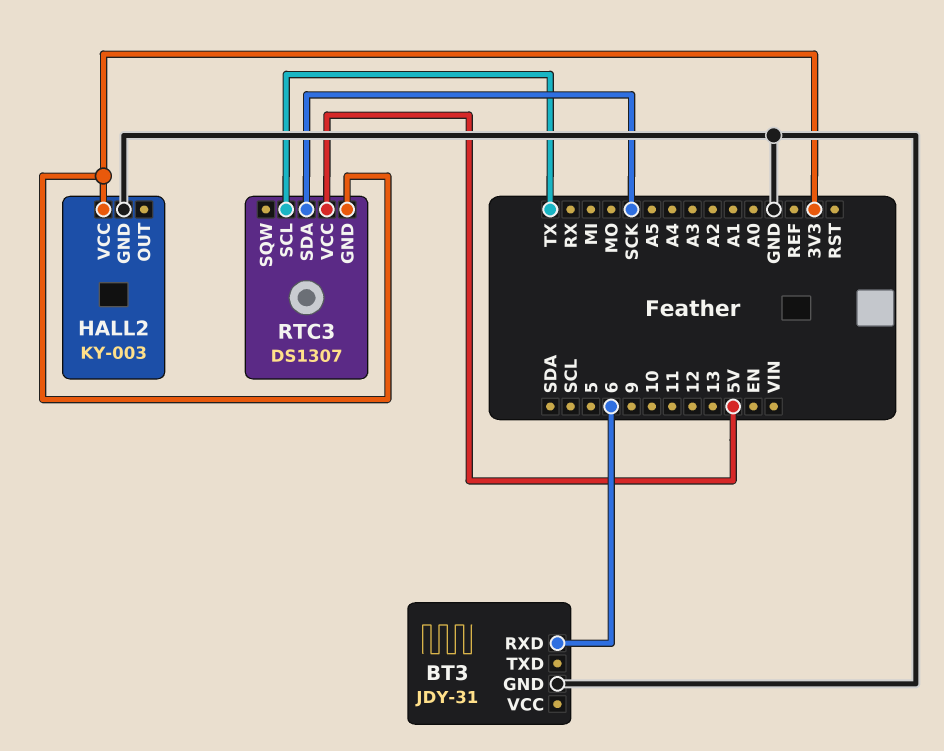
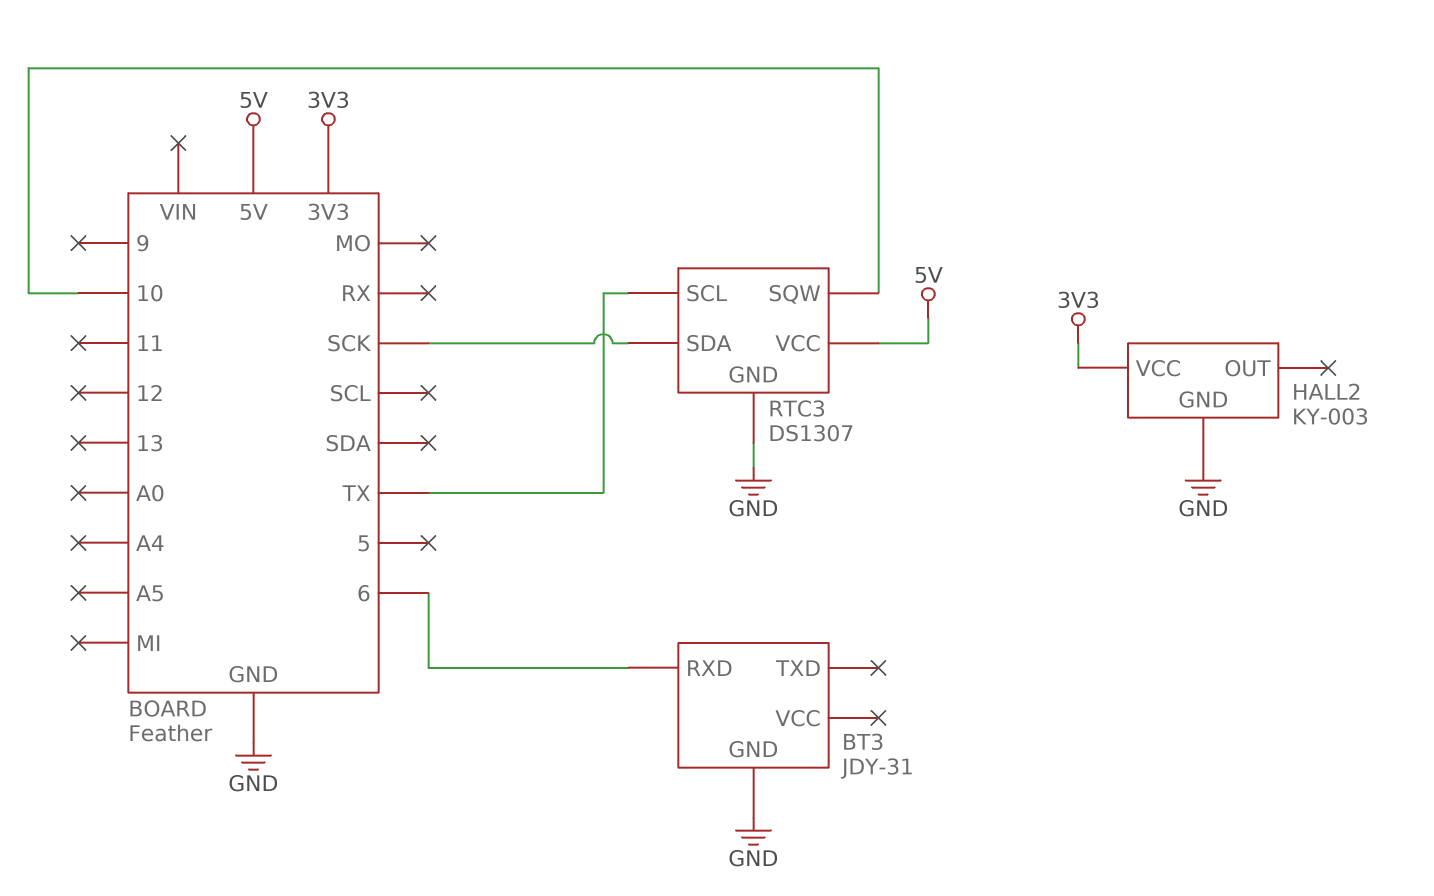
RTC3 pin GND: 3V3 -> GND
RTC3 pin SQW: none -> 10

